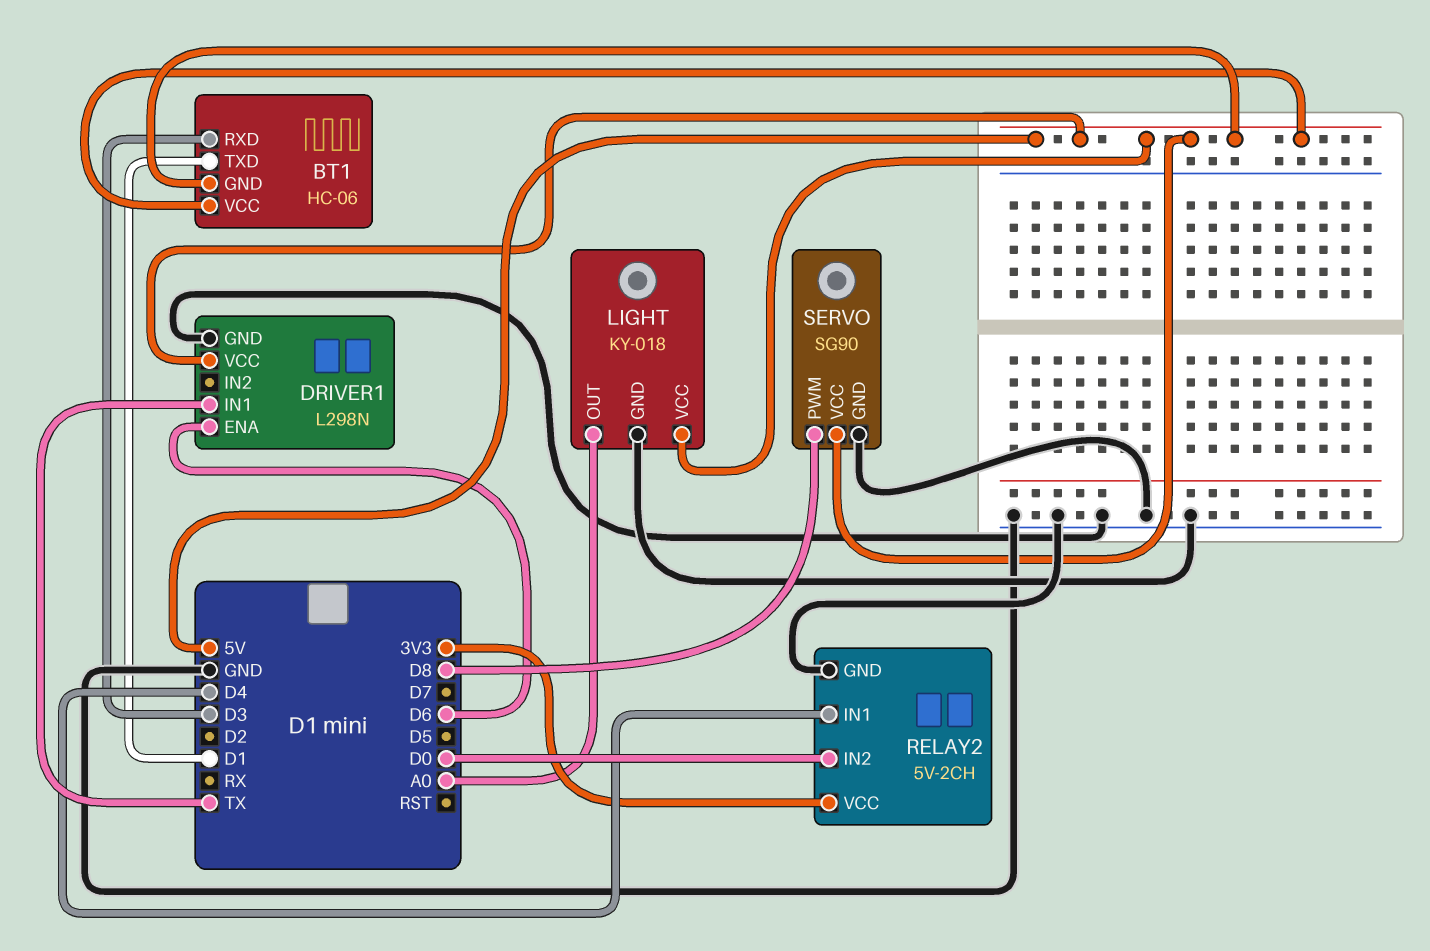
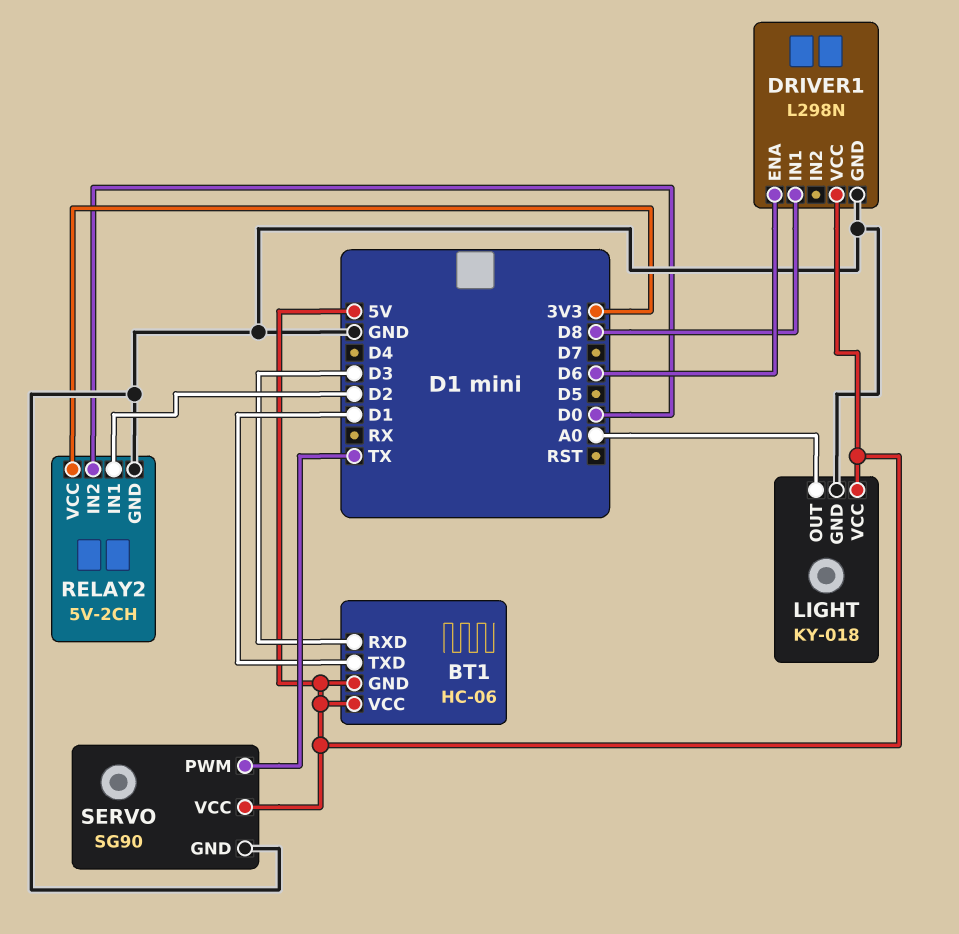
DRIVER1 pin IN1: TX -> D8
RELAY2 pin IN1: D4 -> D2
SERVO pin PWM: D8 -> TX

